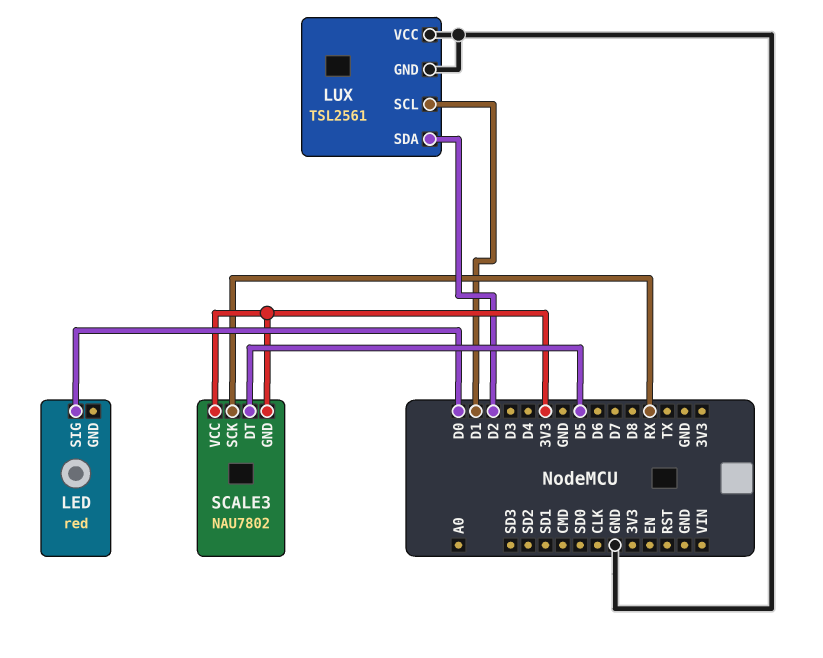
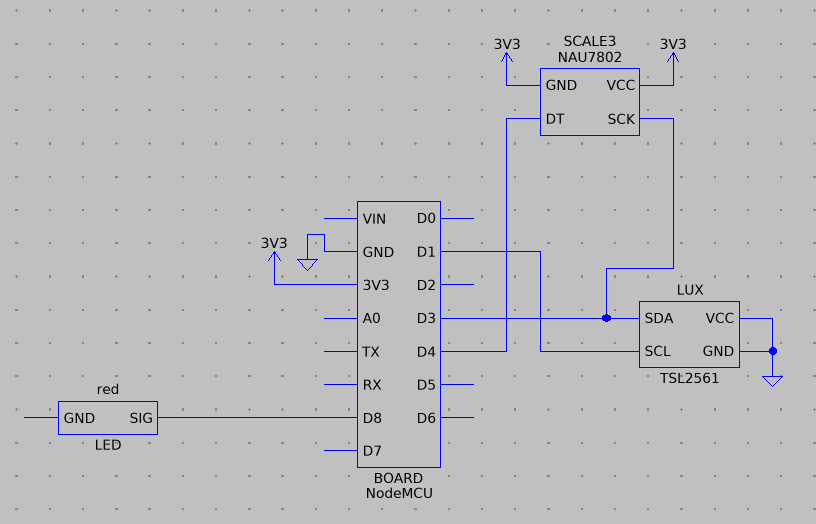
LED pin SIG: D0 -> D8
LUX pin SDA: D2 -> D3
SCALE3 pin DT: D5 -> D4
SCALE3 pin SCK: RX -> D3

